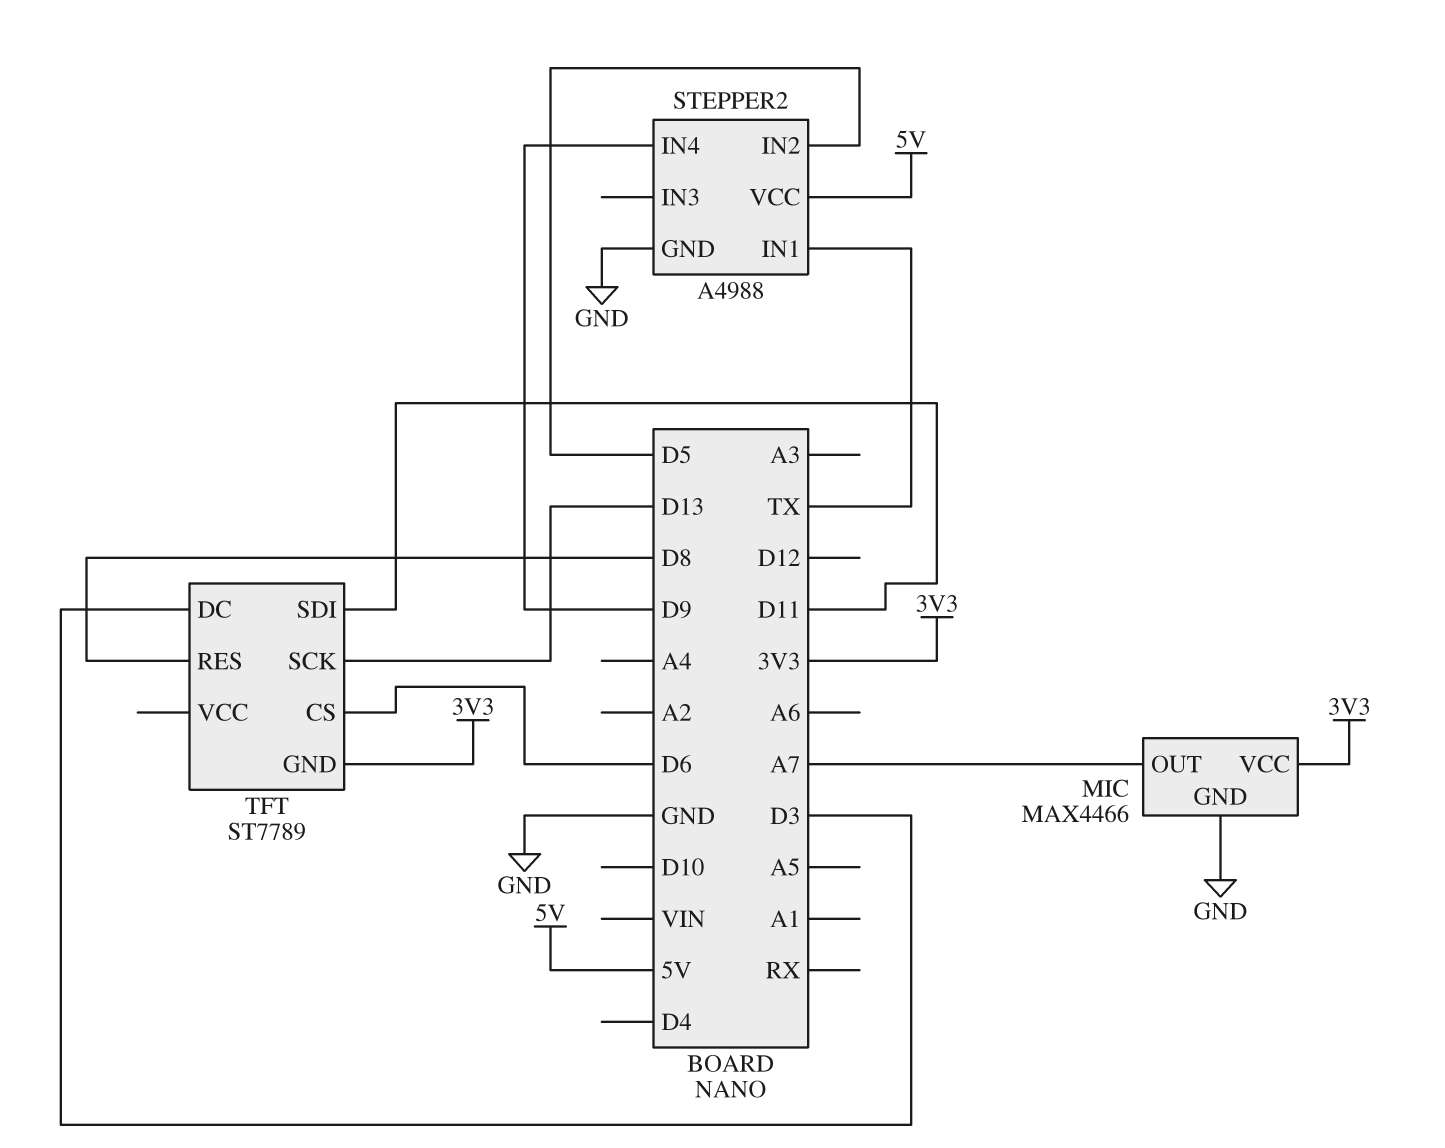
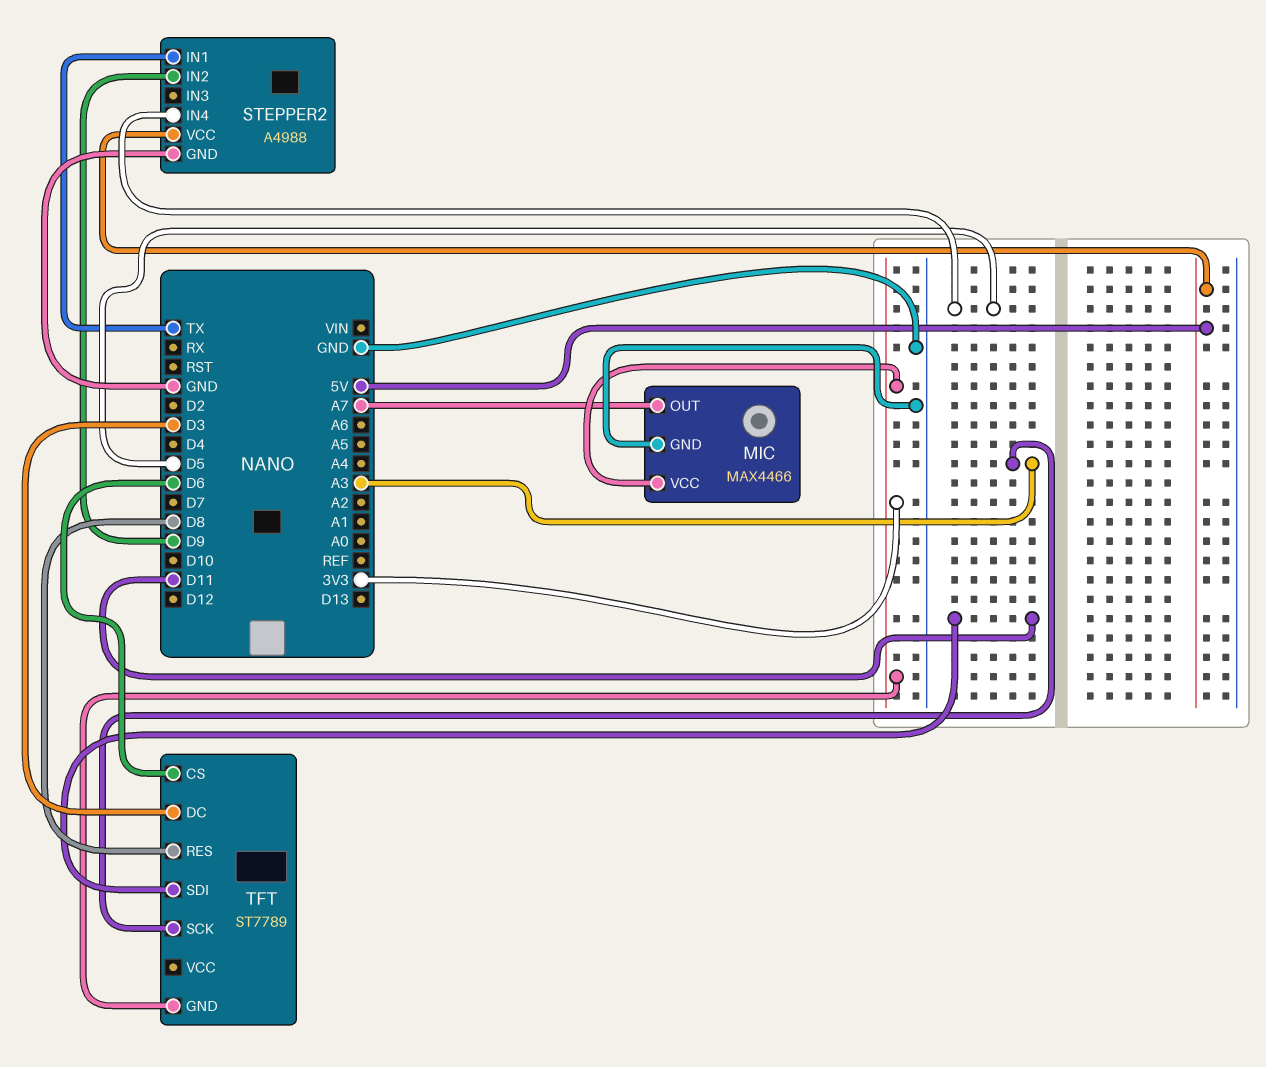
STEPPER2 pin IN2: D5 -> D9
STEPPER2 pin IN4: D9 -> D5
TFT pin SCK: D13 -> A3

